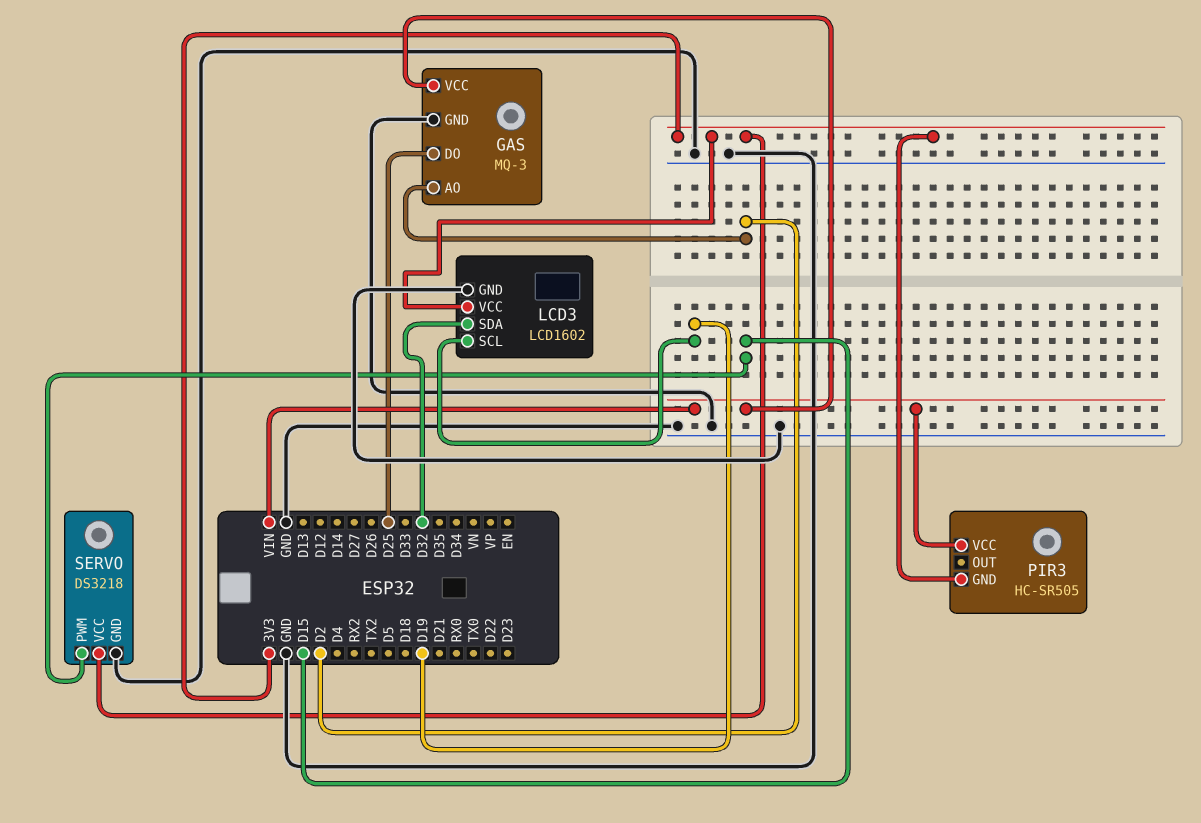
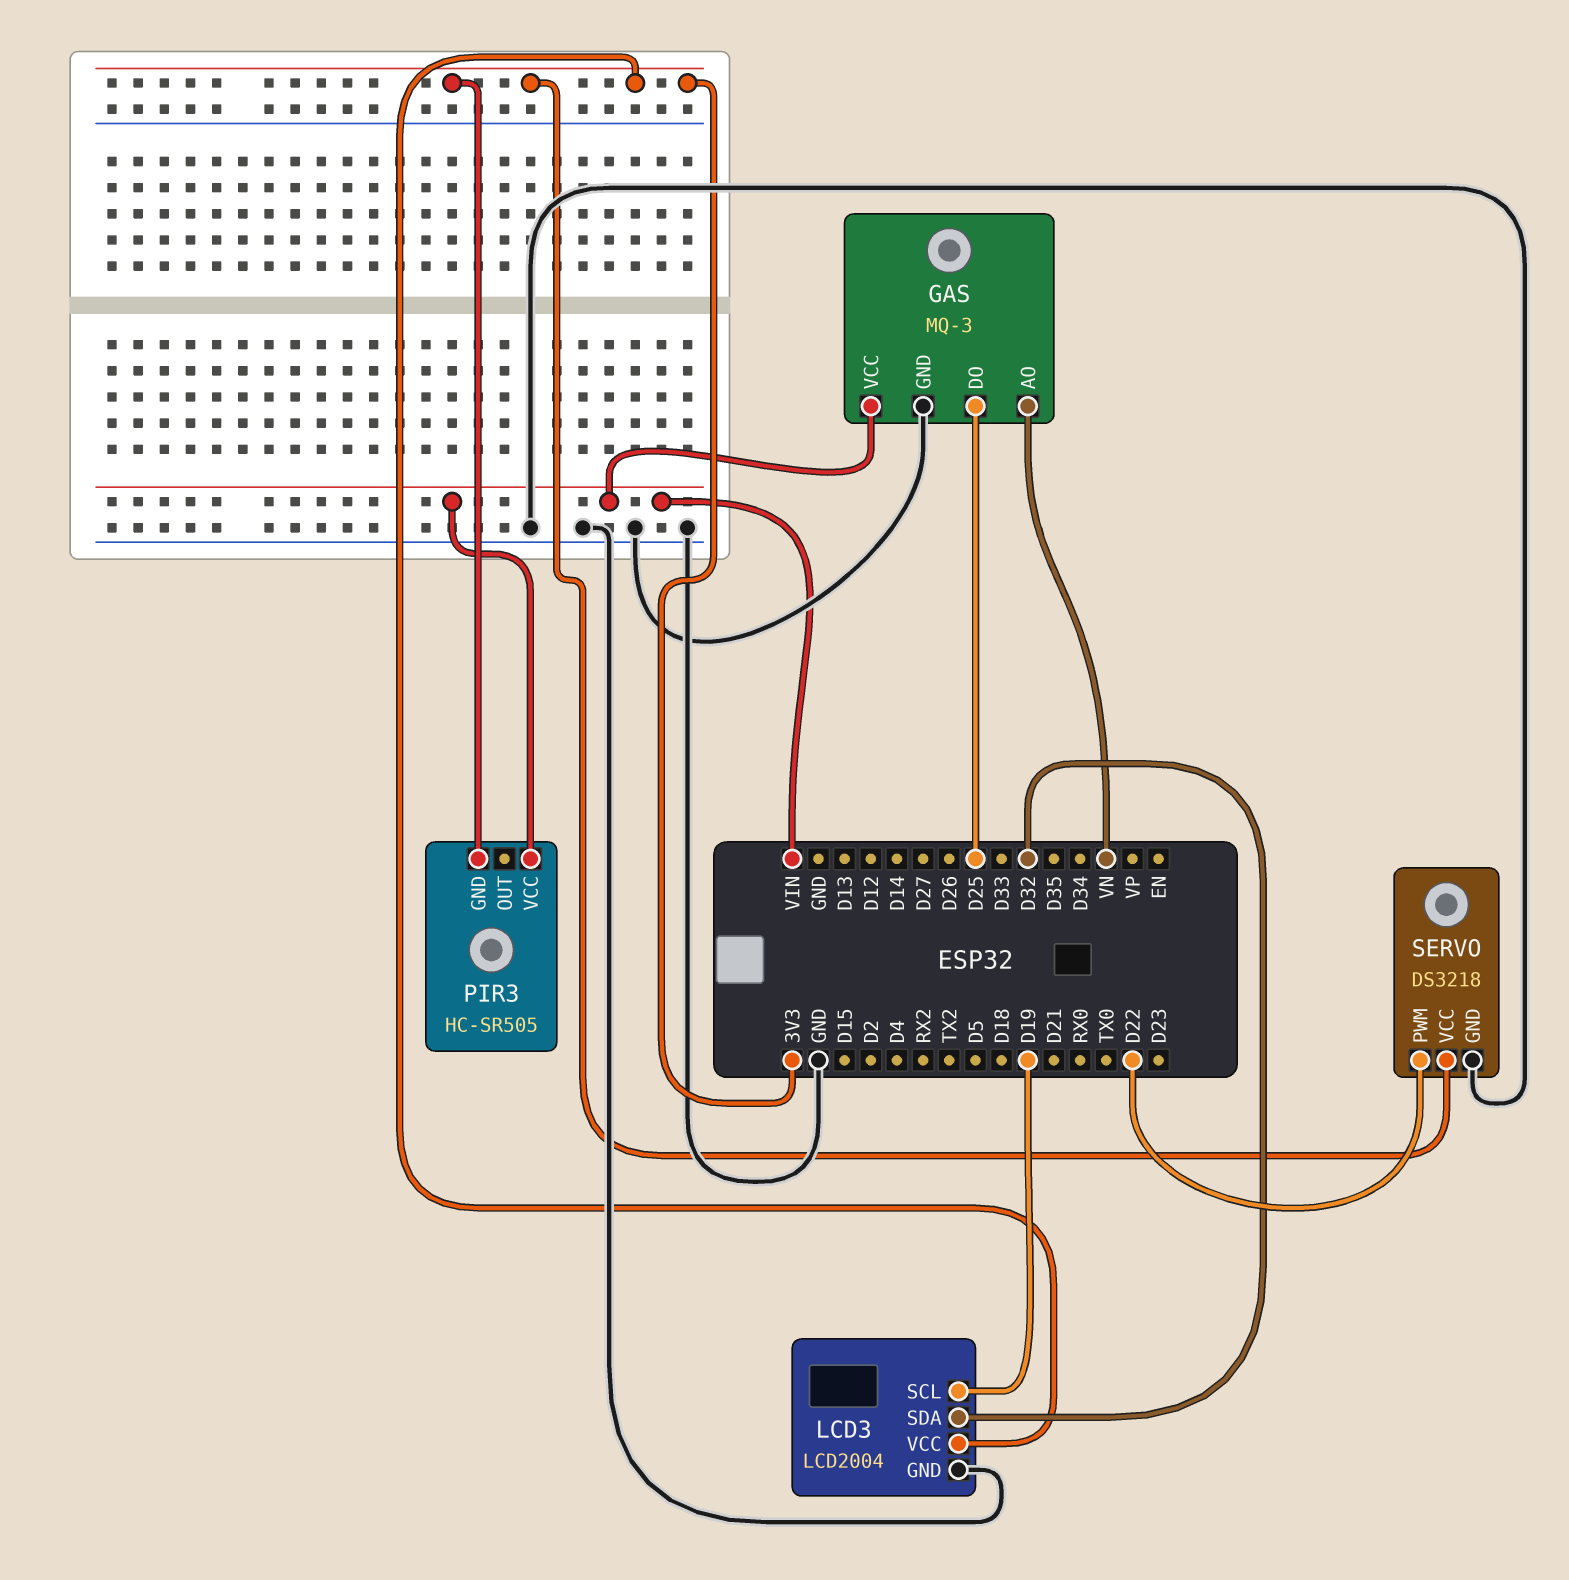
GAS pin AO: D2 -> VN
LCD3: LCD1602 -> LCD2004
SERVO pin PWM: D15 -> D22

